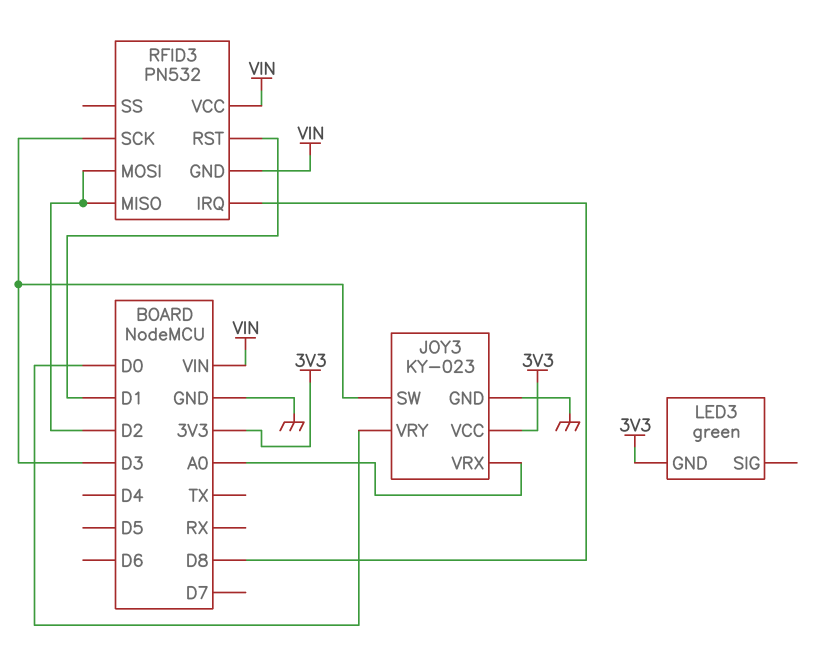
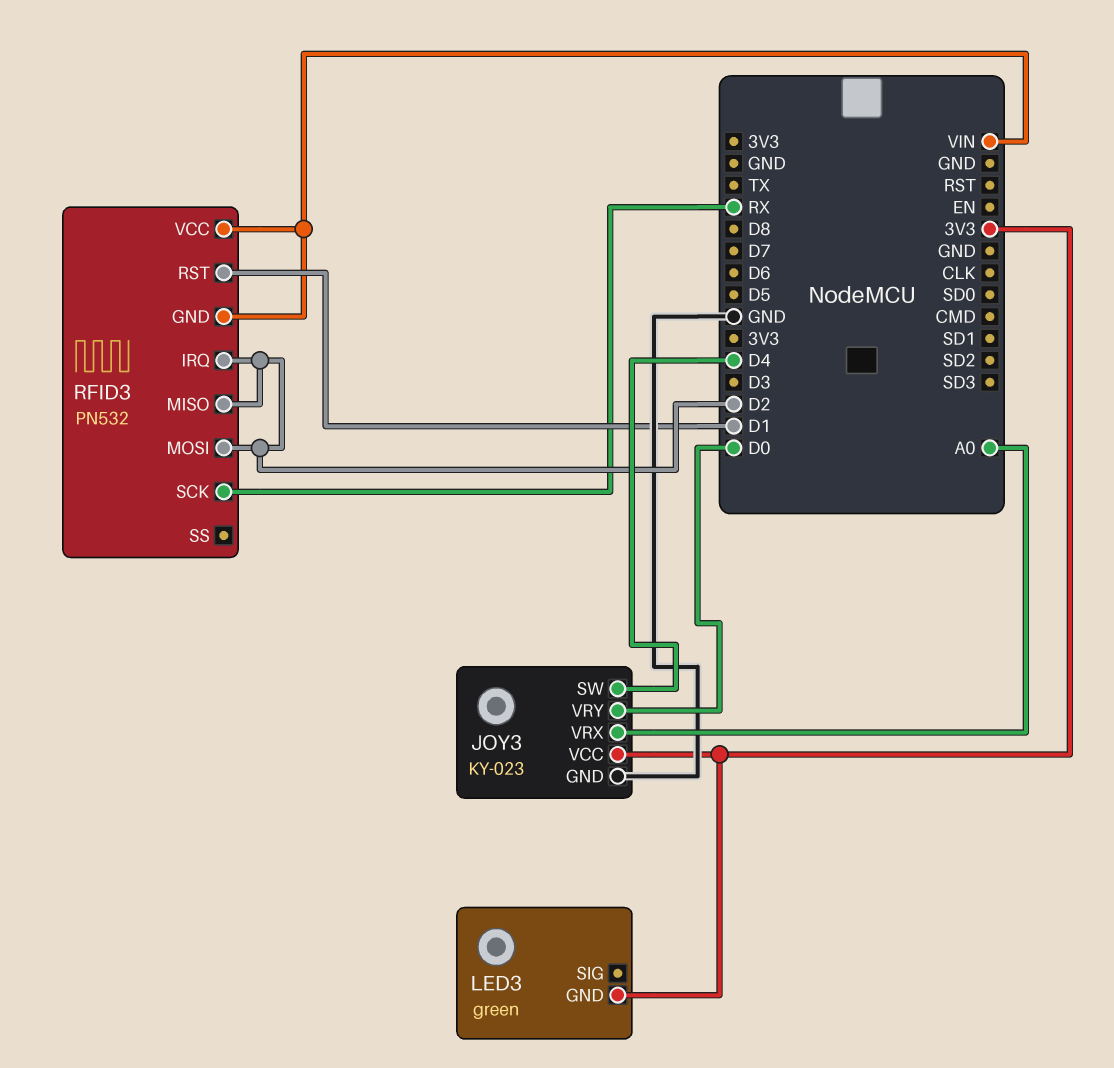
JOY3 pin SW: D3 -> D4
RFID3 pin IRQ: D8 -> D2
RFID3 pin SCK: D3 -> RX

